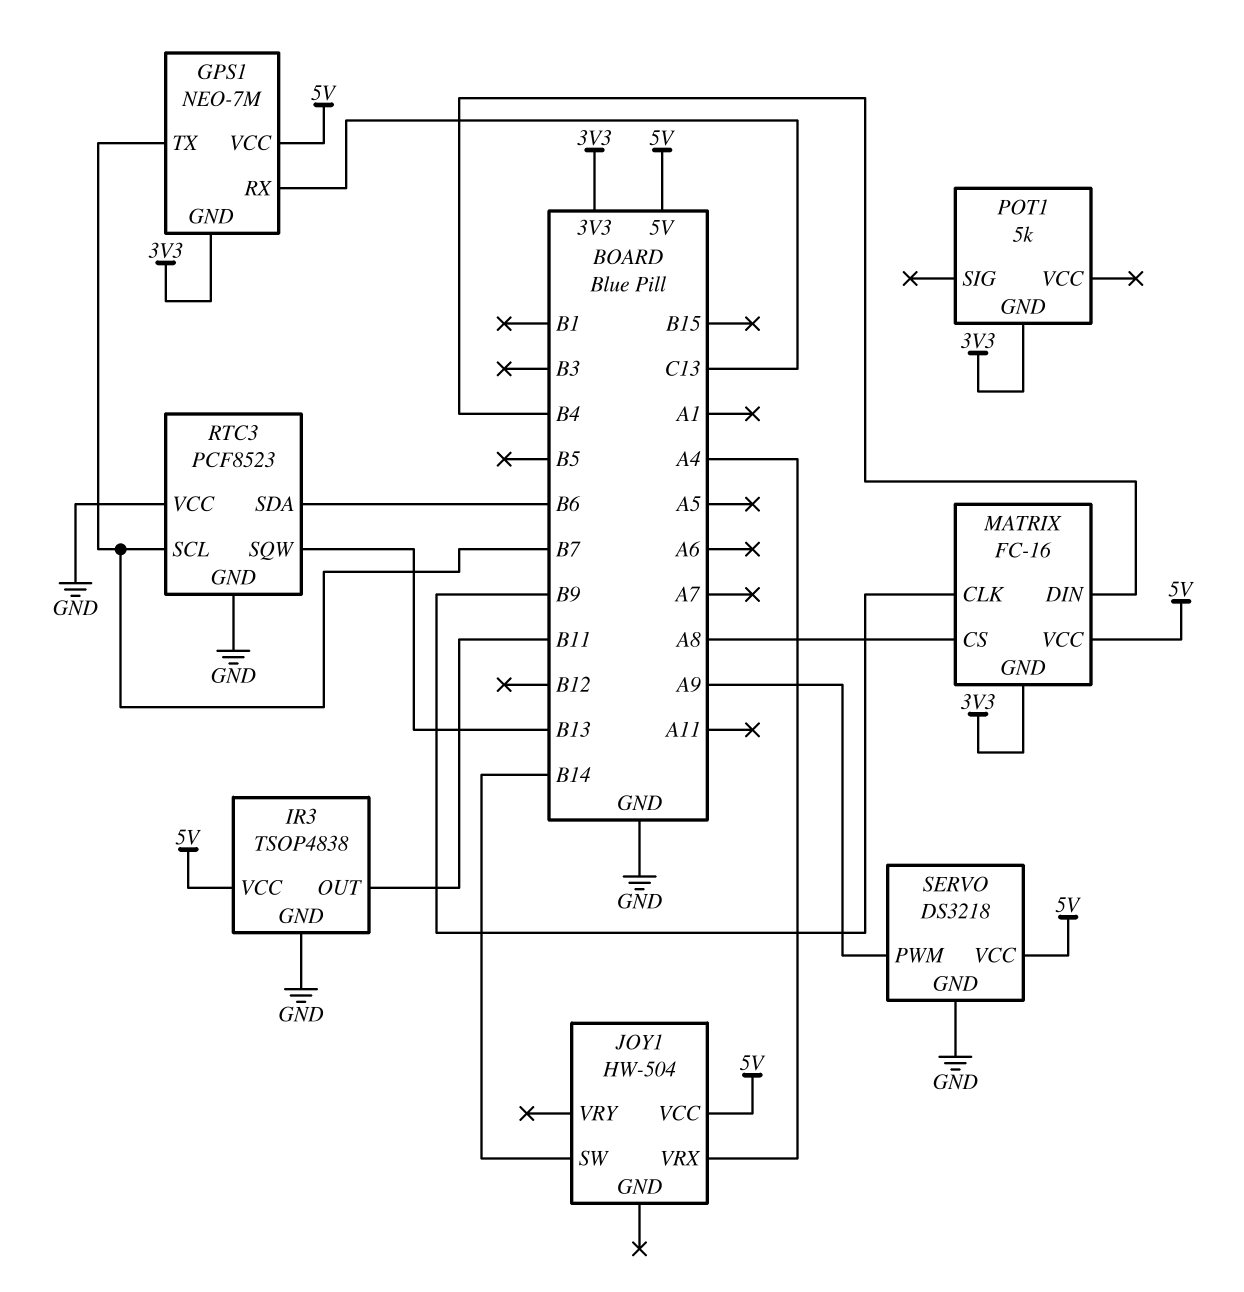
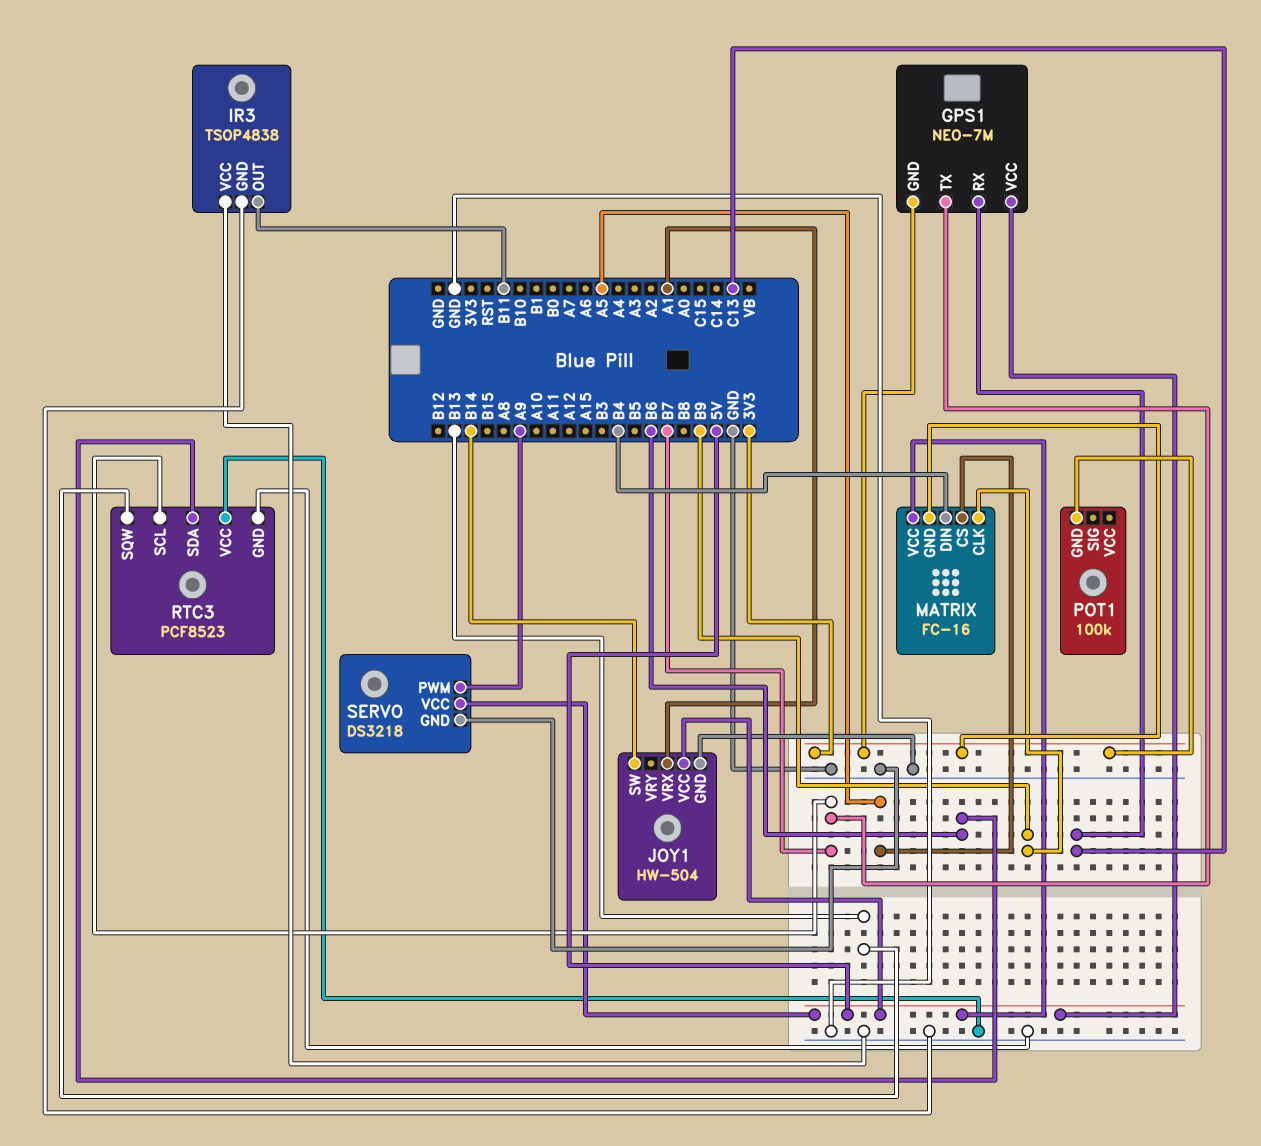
IR3 pin VCC: 5V -> GND
JOY1 pin GND: none -> GND
JOY1 pin VRX: A4 -> A1
MATRIX pin CS: A8 -> A5
POT1: 5k -> 100k

